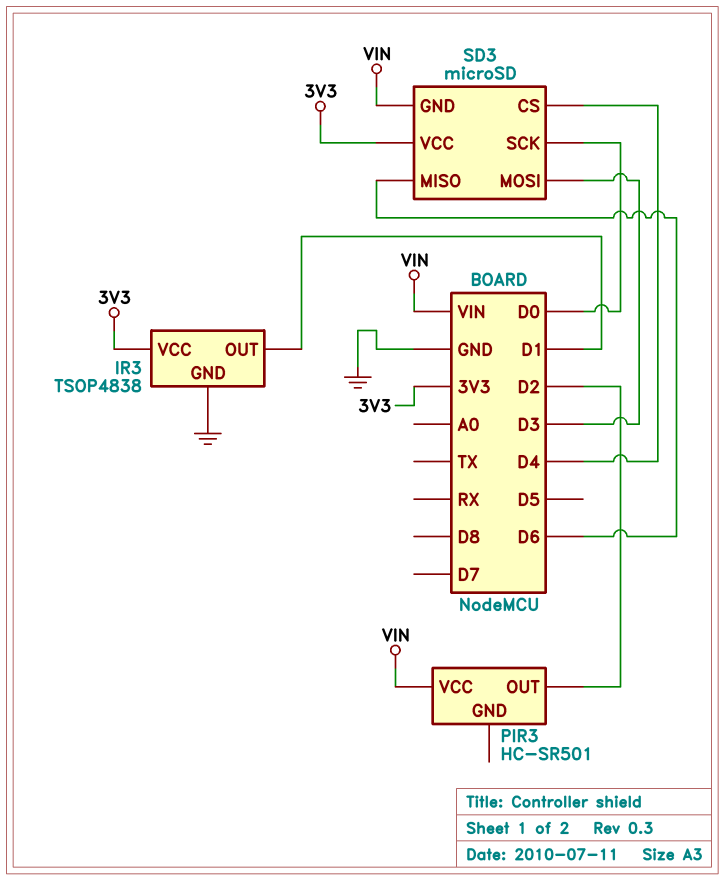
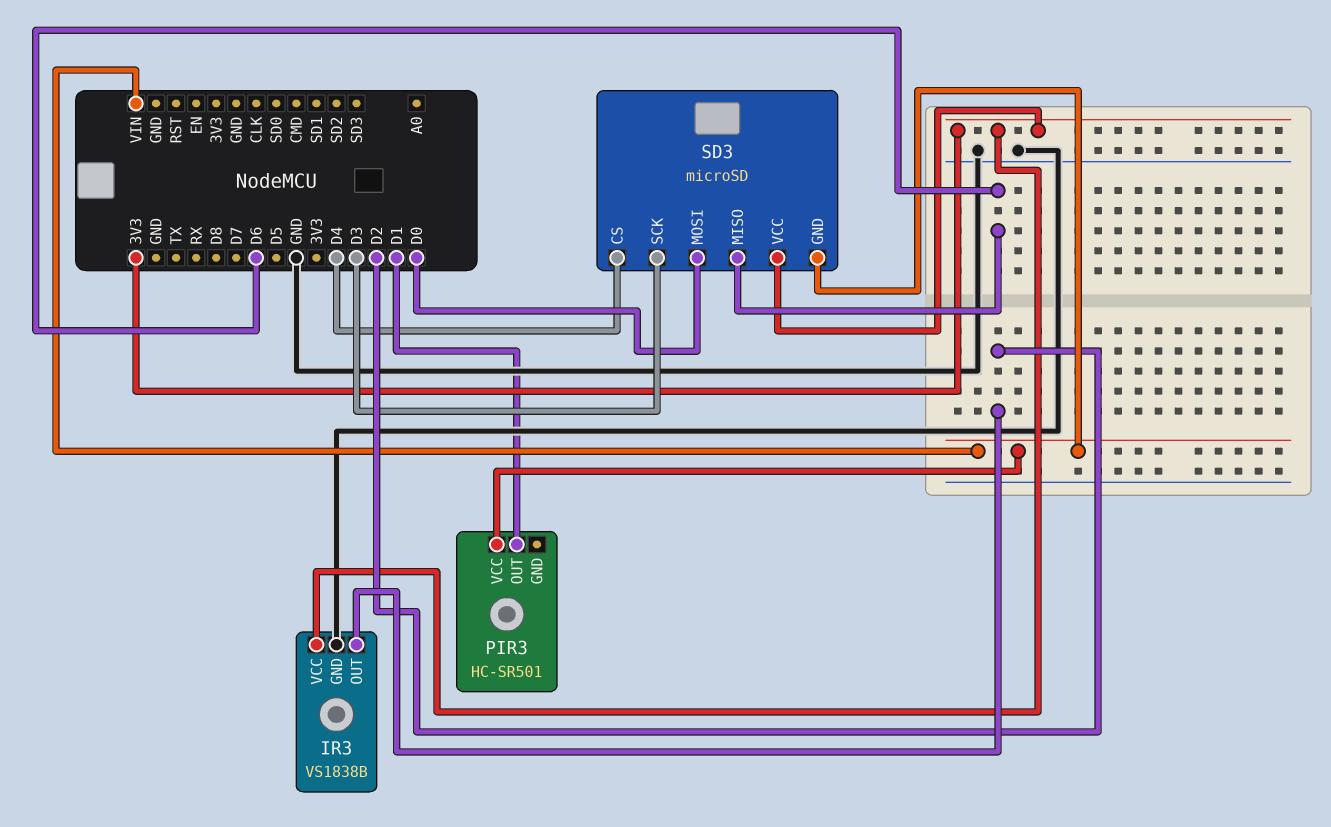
IR3: TSOP4838 -> VS1838B
IR3 pin OUT: D1 -> D2
PIR3 pin OUT: D2 -> D1
SD3 pin MOSI: D3 -> D0
SD3 pin SCK: D0 -> D3

